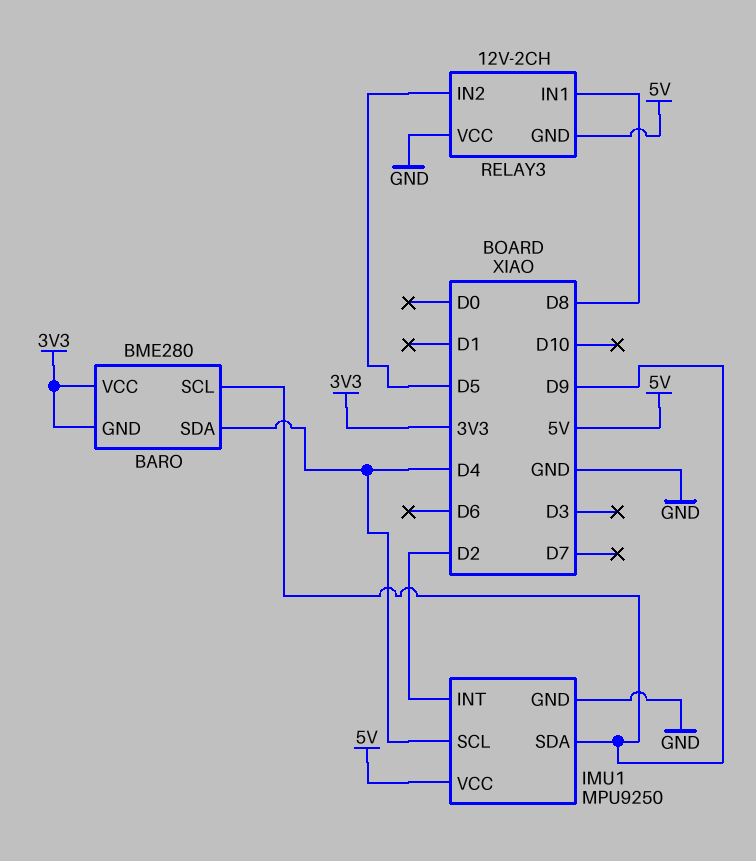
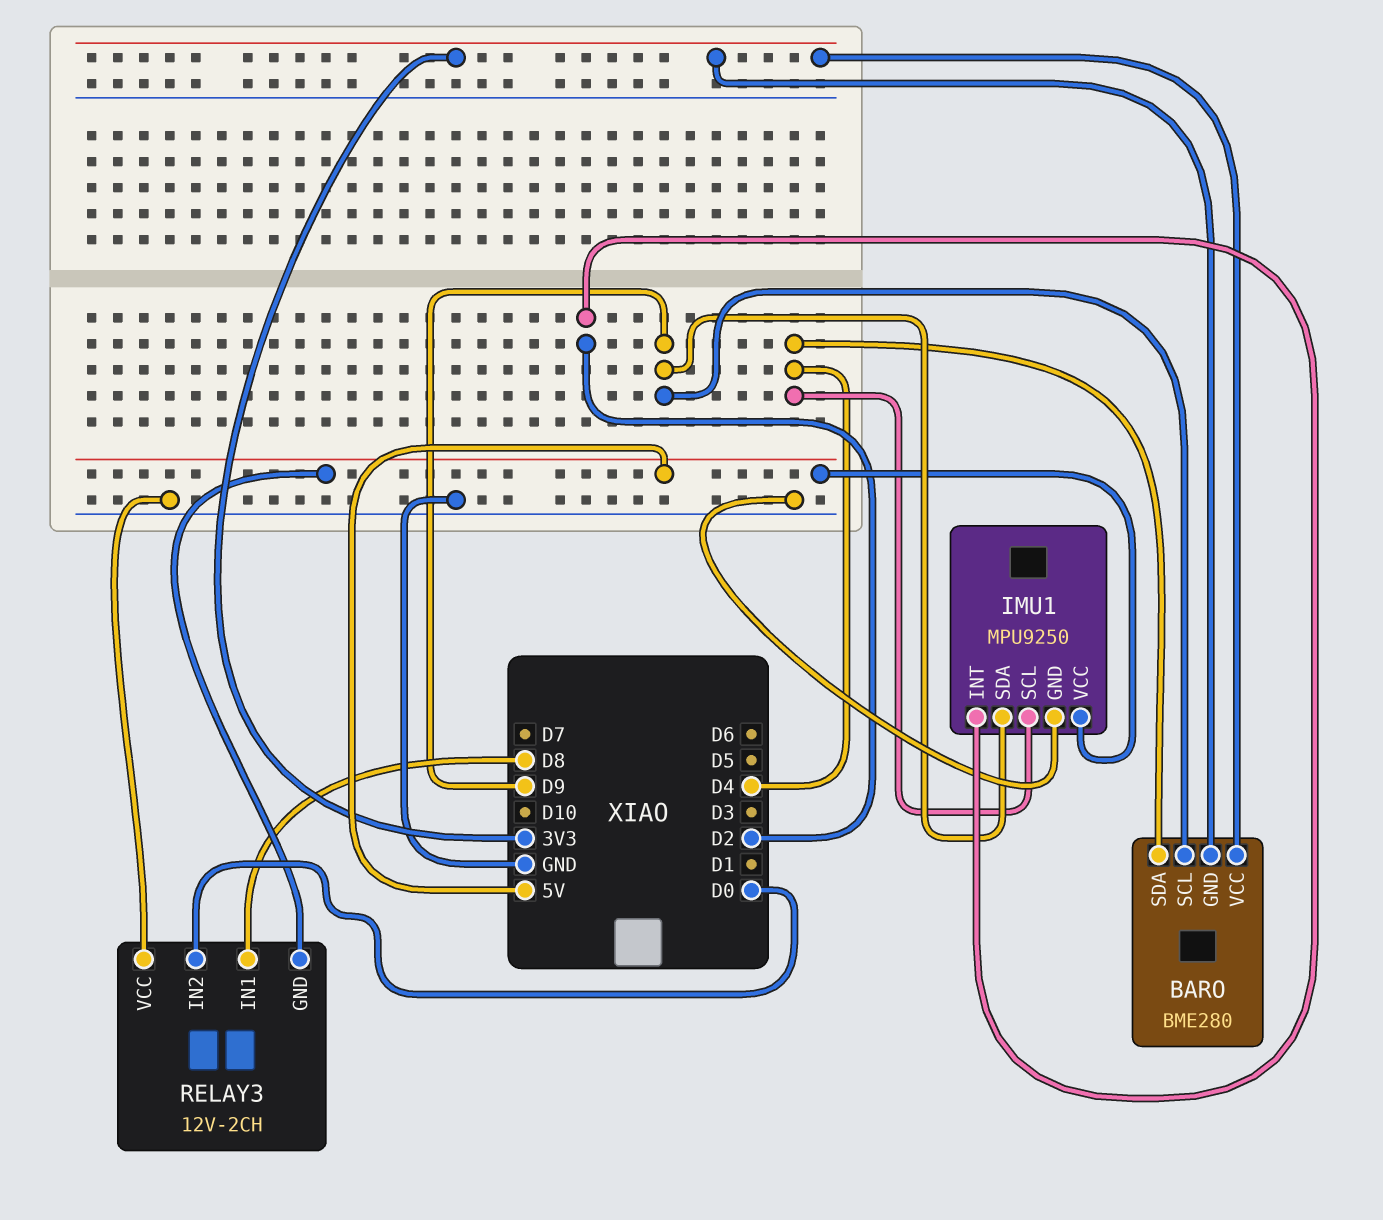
RELAY3 pin IN2: D5 -> D0

